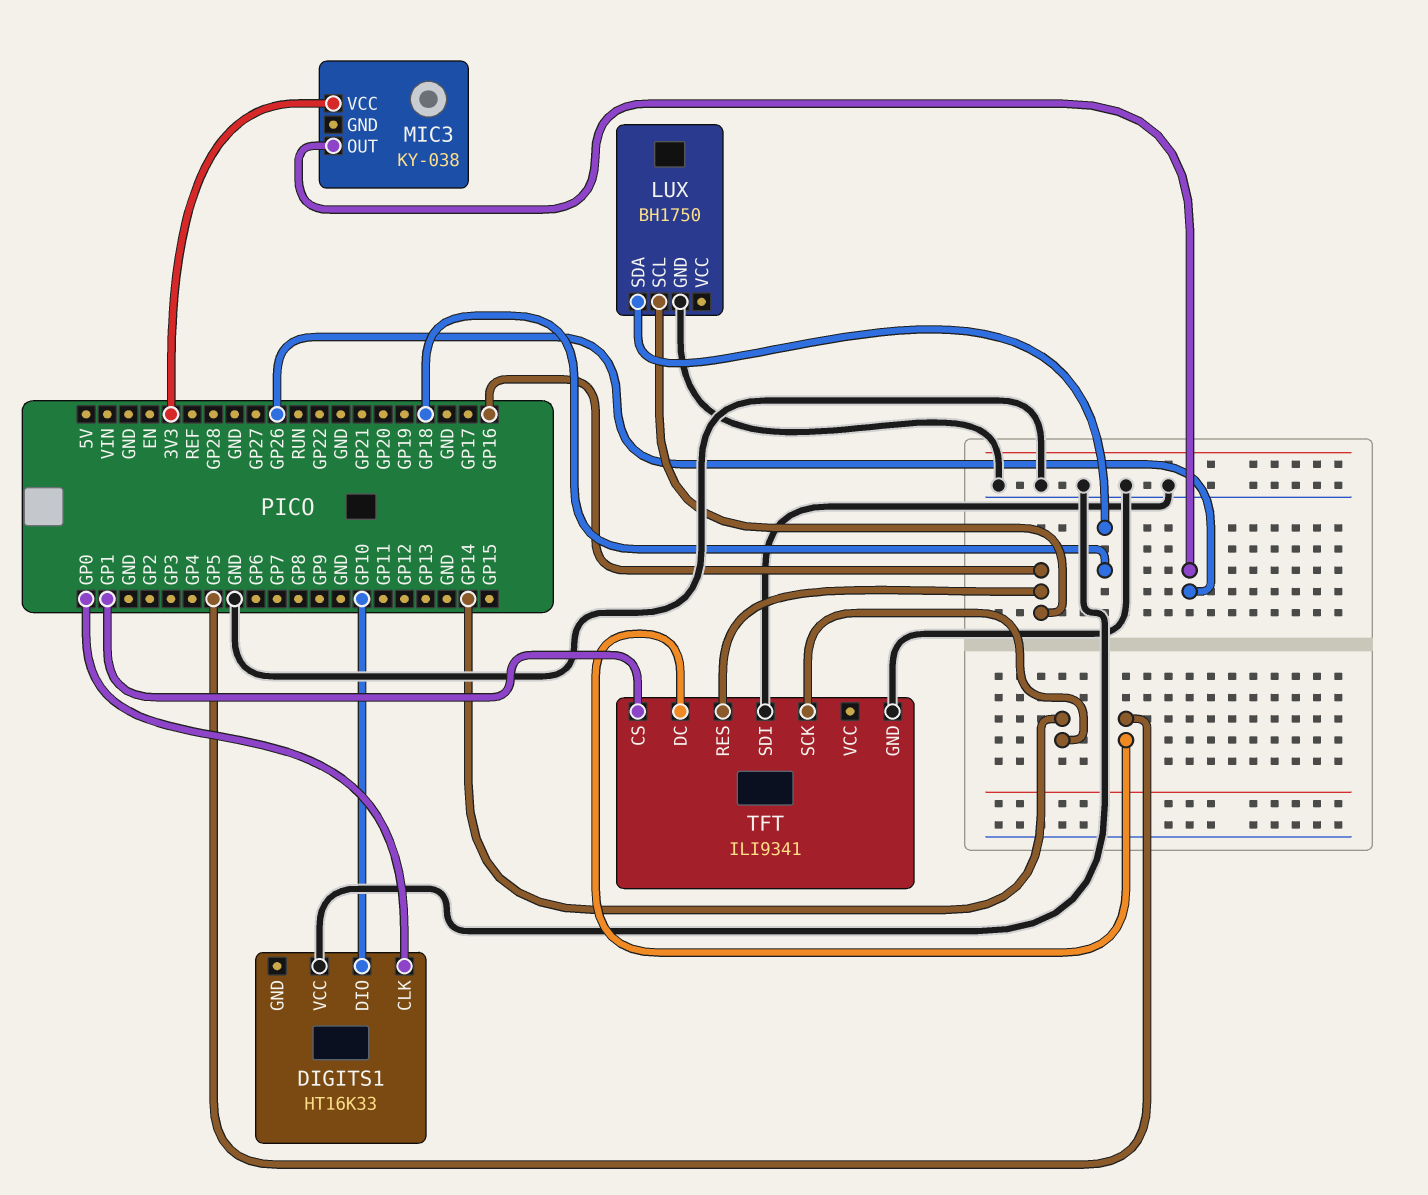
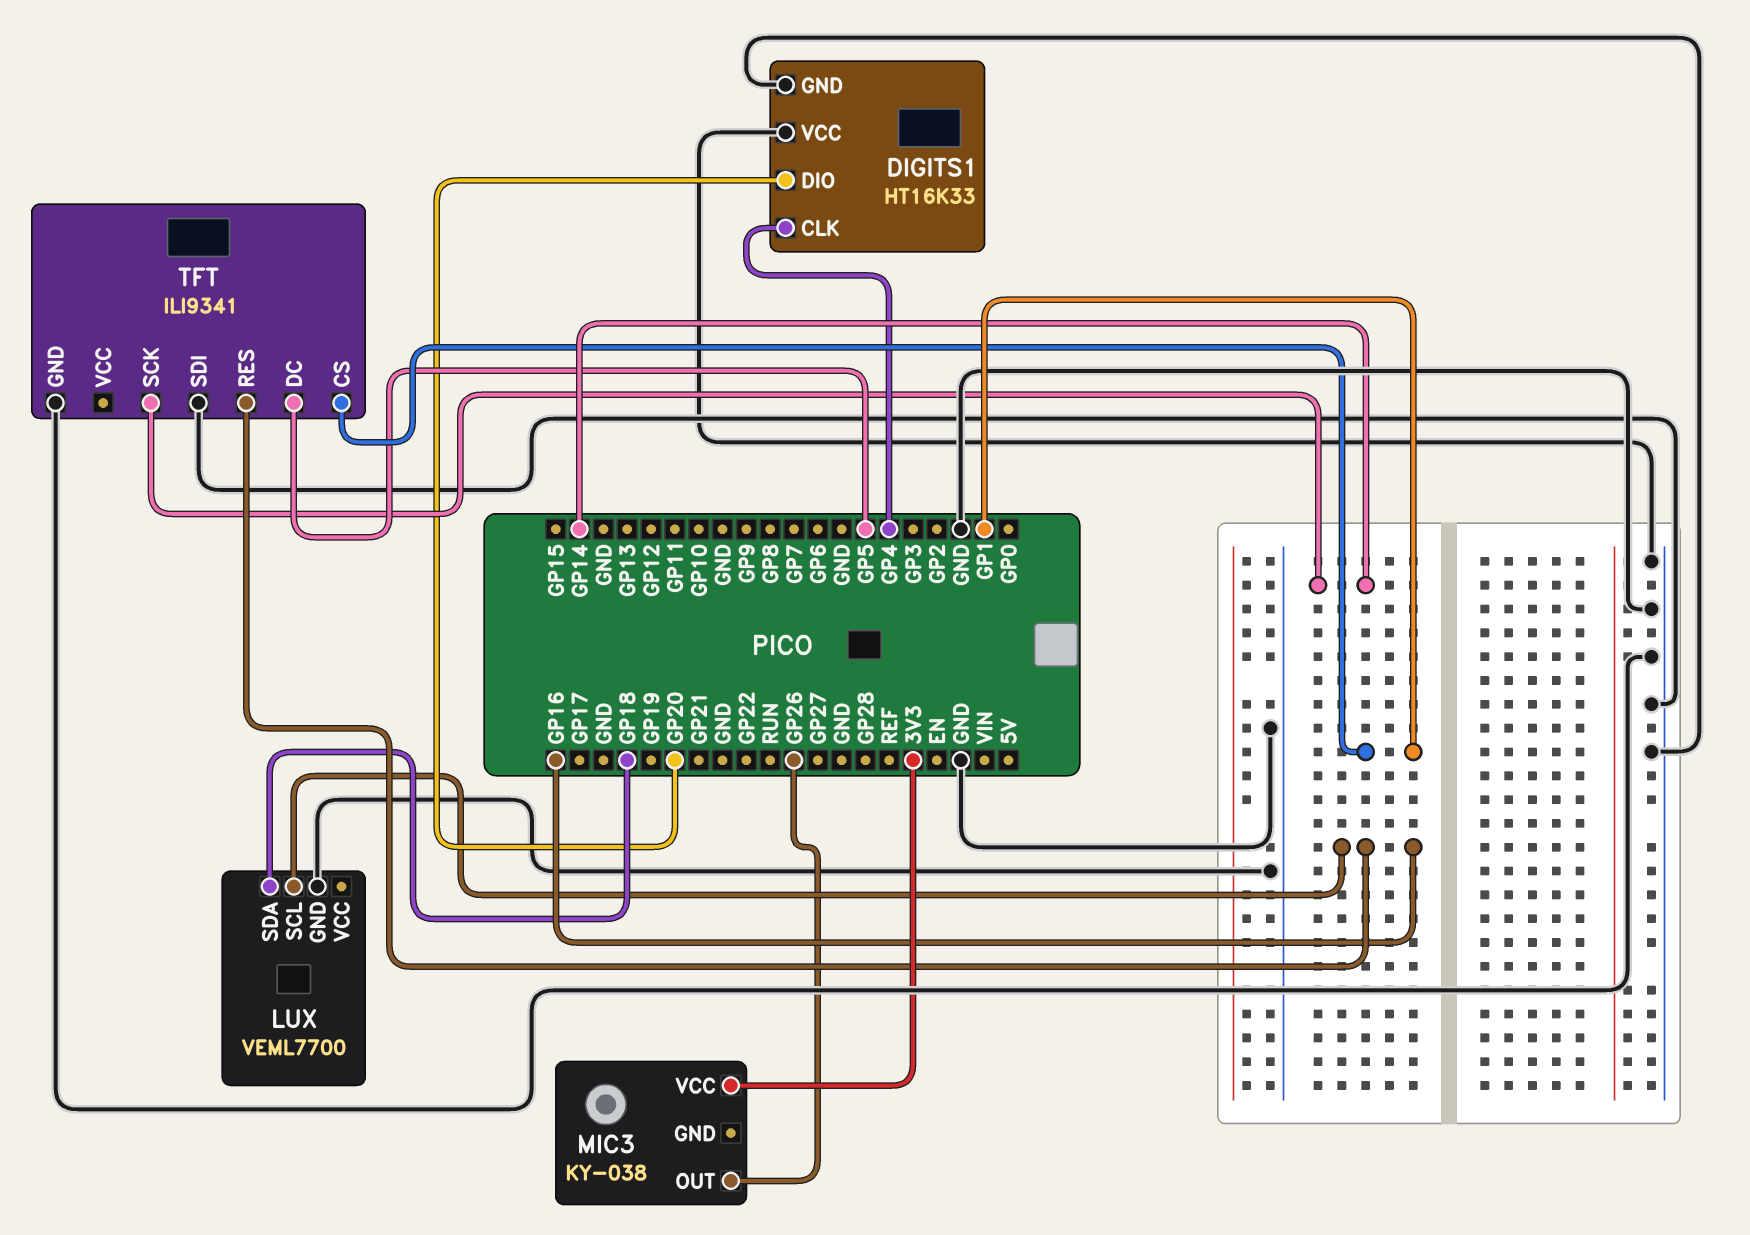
DIGITS1 pin CLK: GP0 -> GP4
DIGITS1 pin DIO: GP10 -> GP20
DIGITS1 pin GND: none -> GND
LUX: BH1750 -> VEML7700

